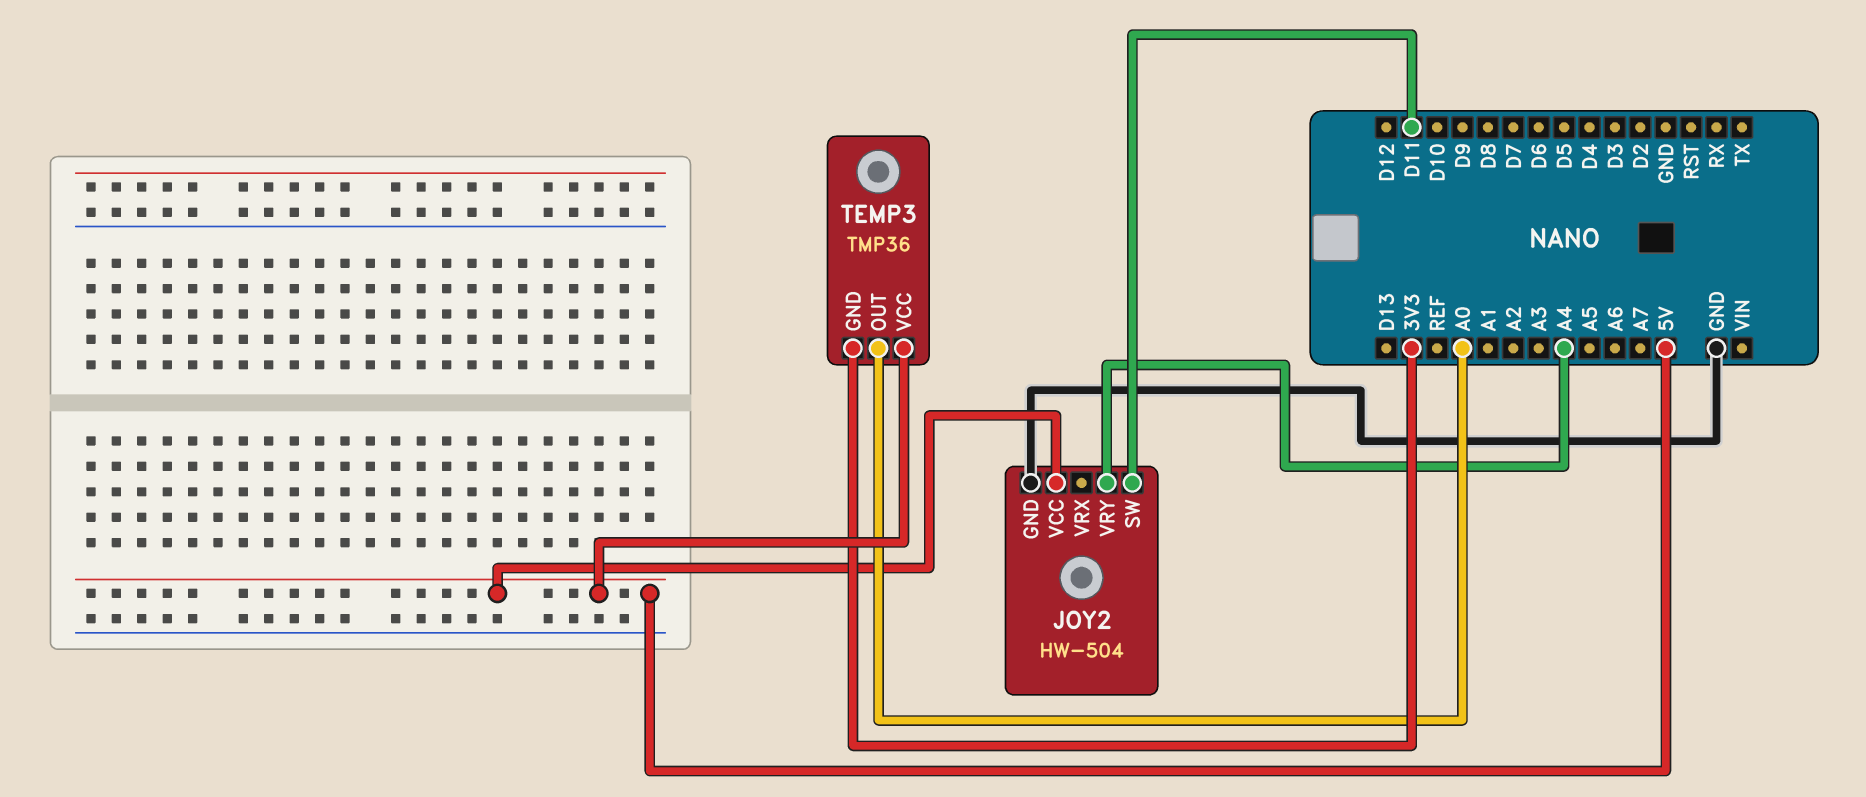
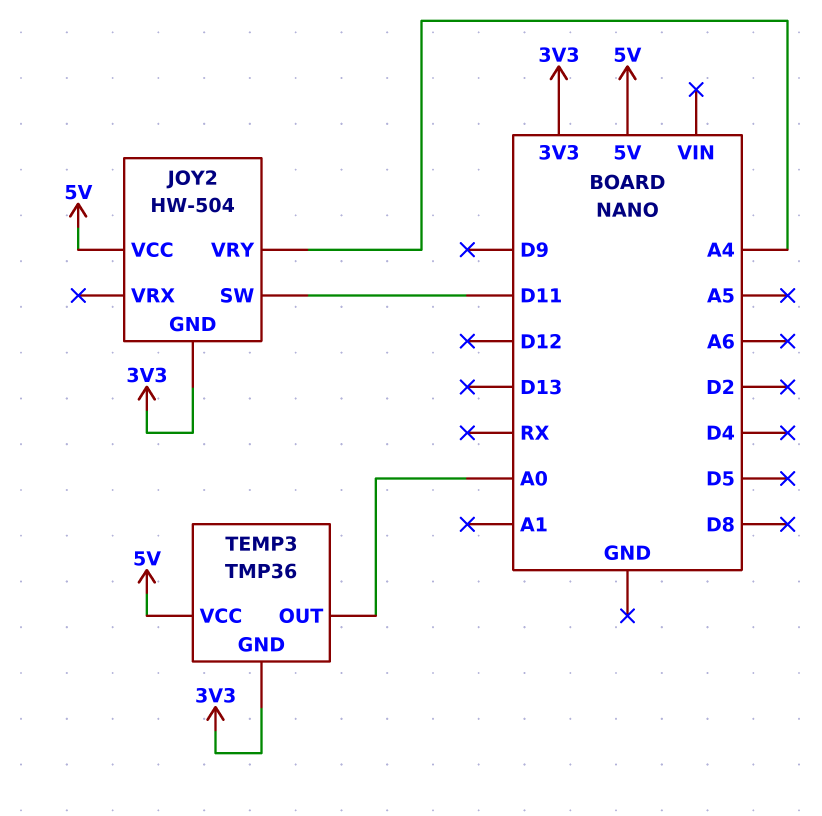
JOY2 pin GND: GND -> 3V3

